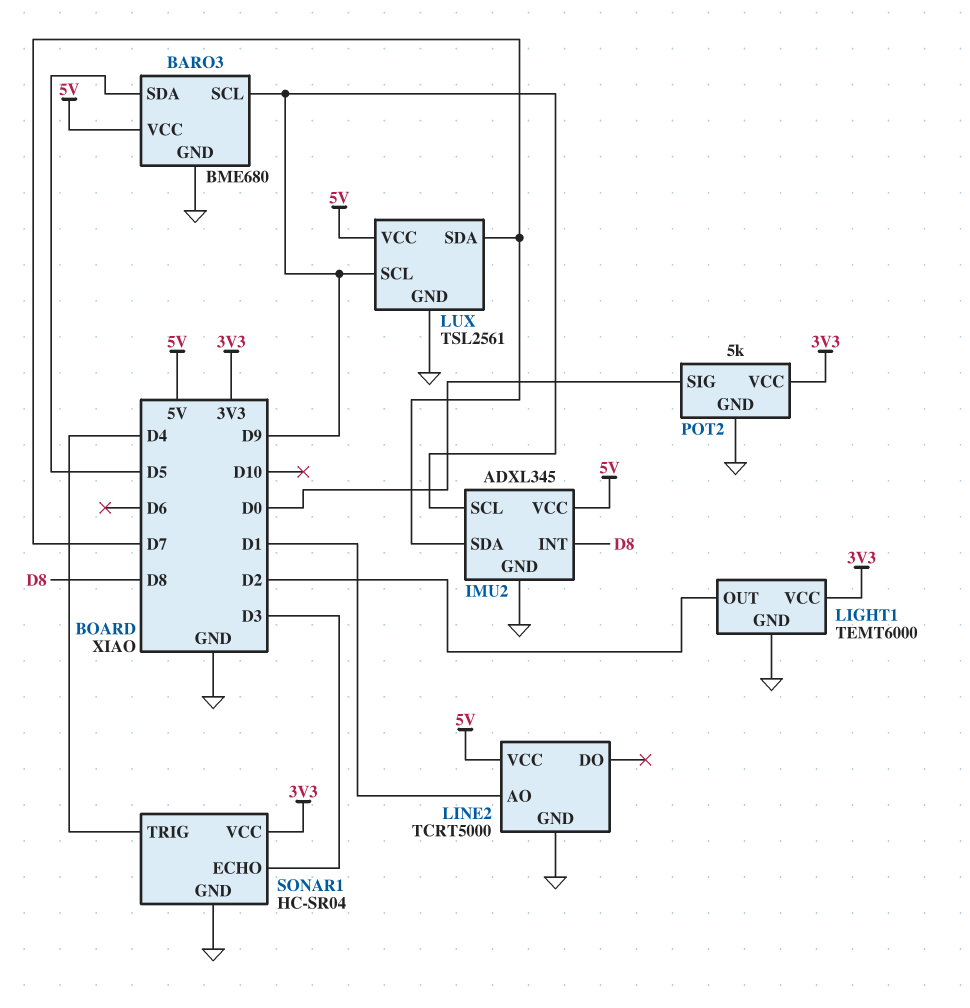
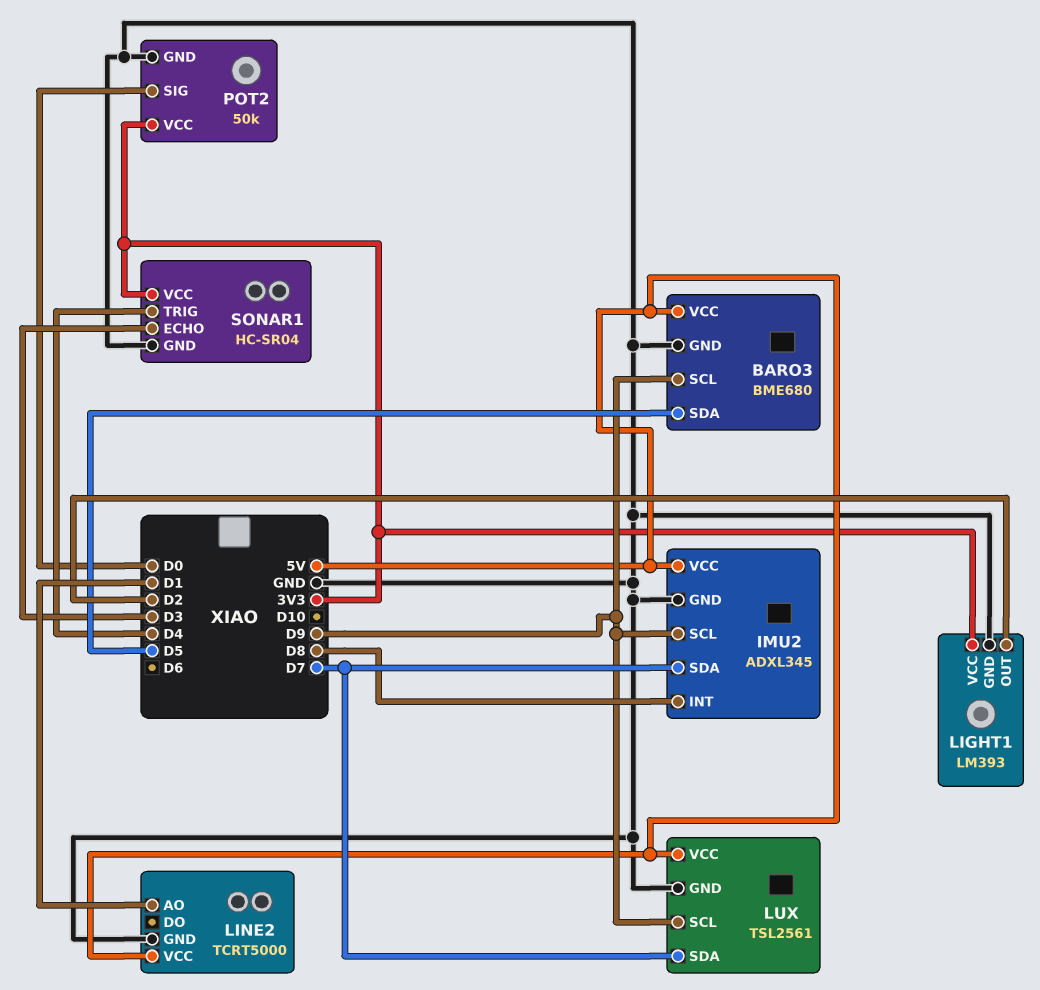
LIGHT1: TEMT6000 -> LM393
POT2: 5k -> 50k

